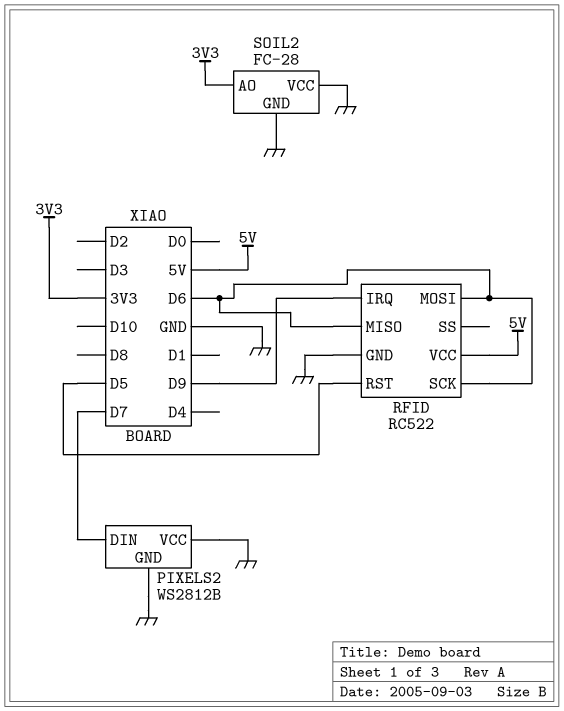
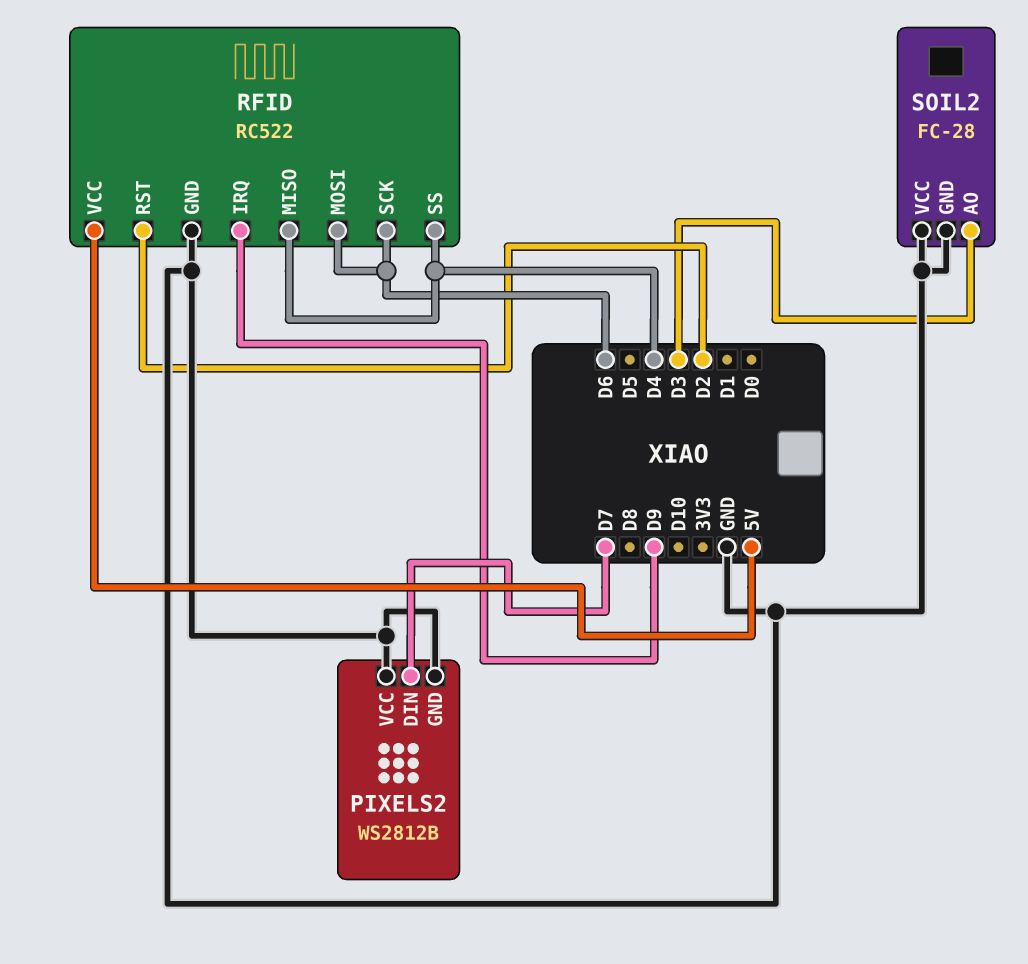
RFID pin MISO: D6 -> D4
RFID pin RST: D5 -> D2
RFID pin SS: none -> D4
SOIL2 pin AO: 3V3 -> D3

